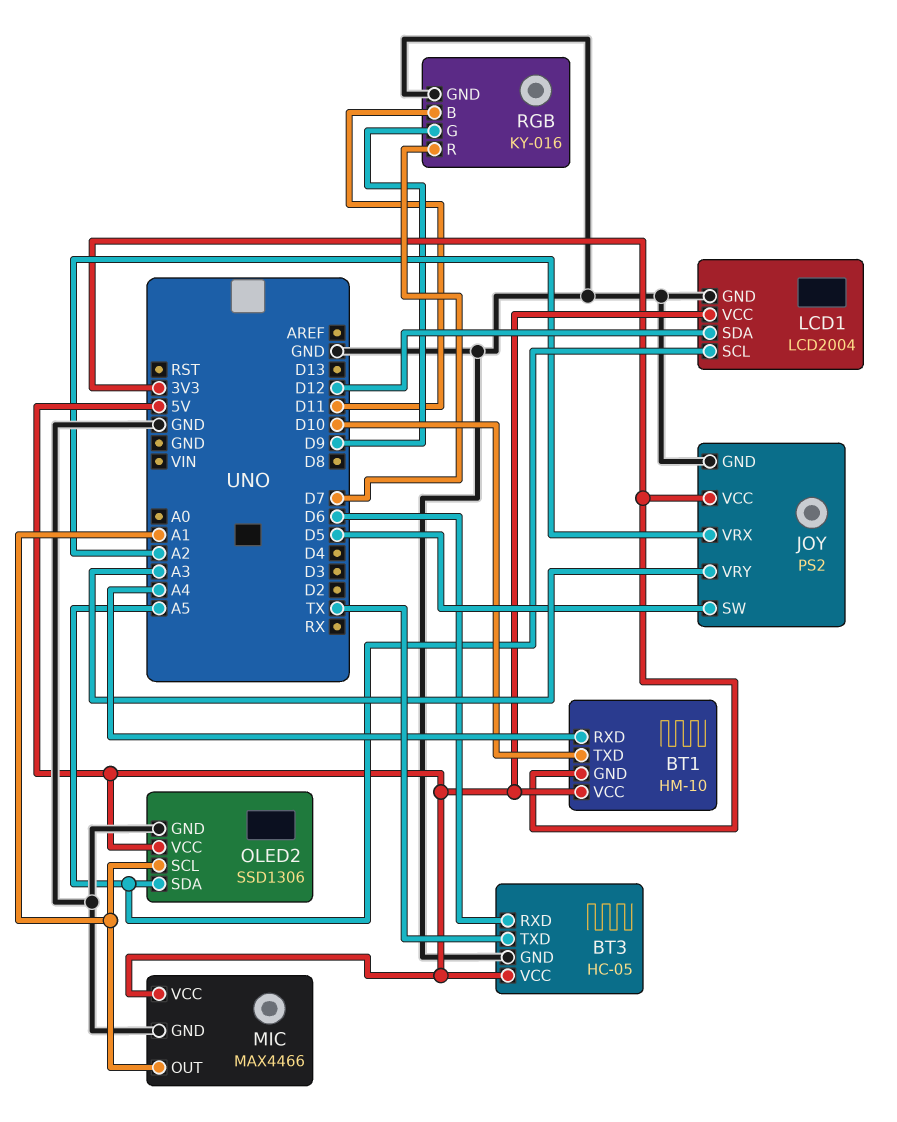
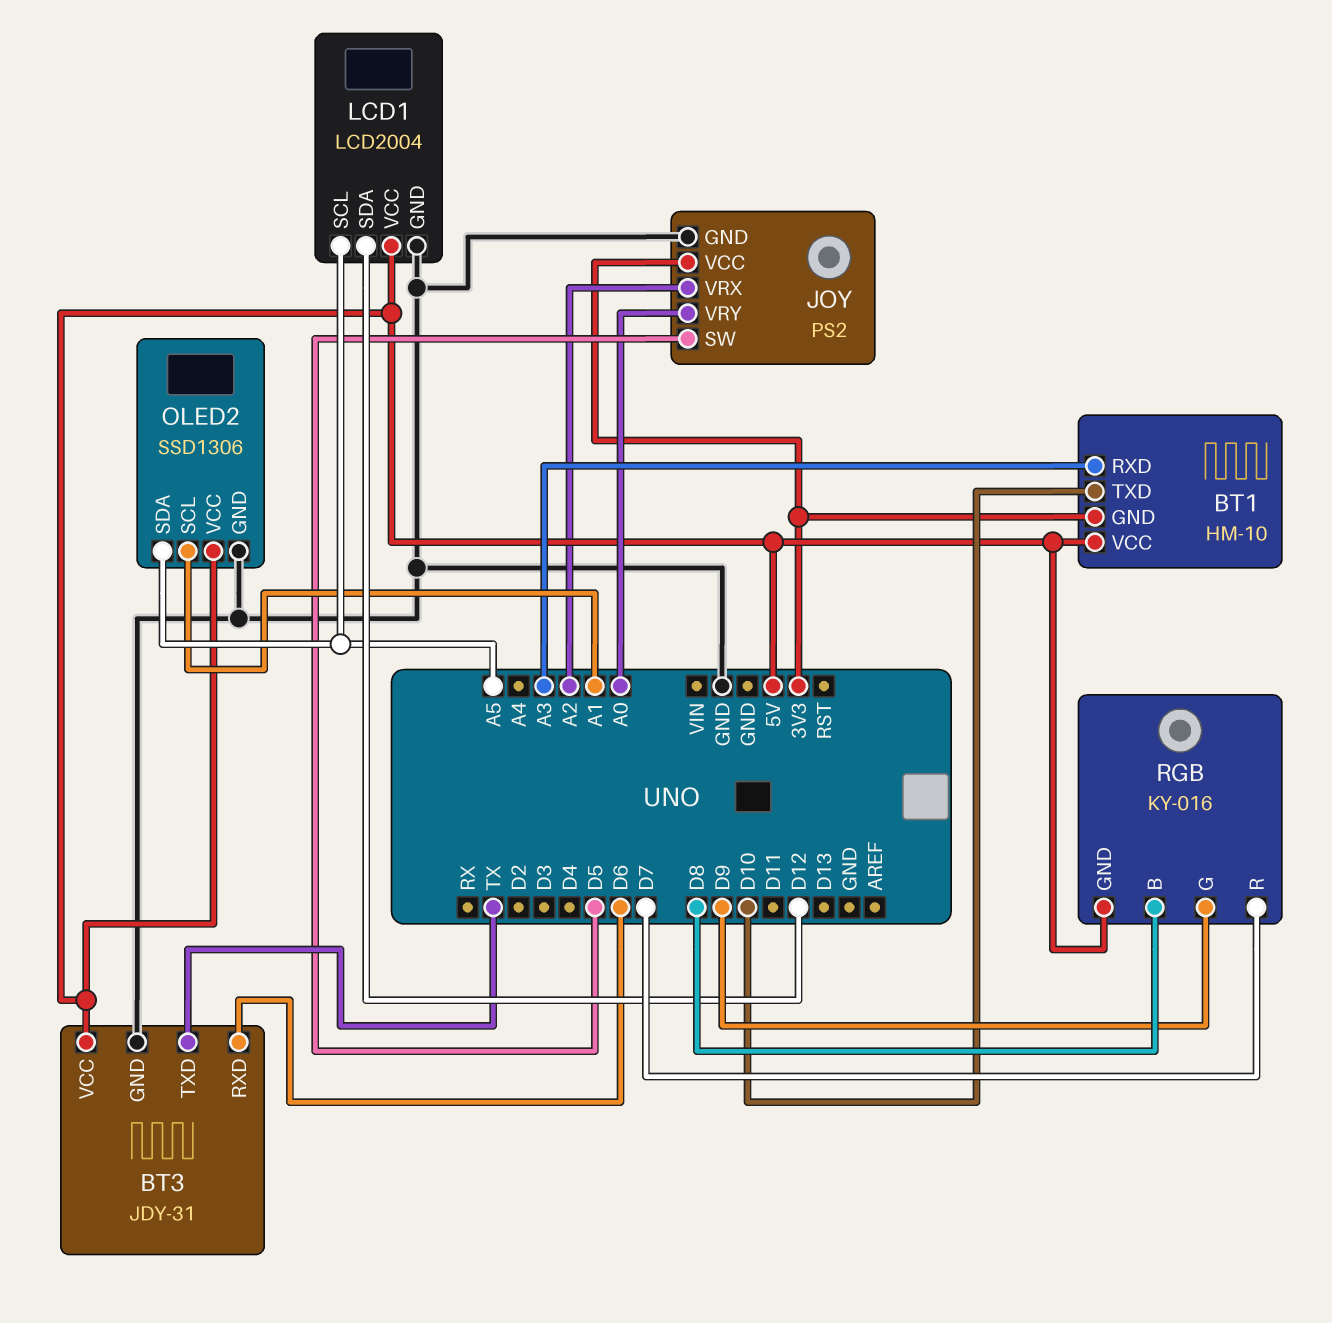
BT1 pin RXD: A4 -> A3
BT3: HC-05 -> JDY-31
JOY pin VRY: A3 -> A0
MIC: MAX4466 -> none
MIC pin GND: GND -> none
MIC pin OUT: A1 -> none
MIC pin VCC: 5V -> none
RGB pin B: D11 -> D8
RGB pin GND: GND -> 5V

